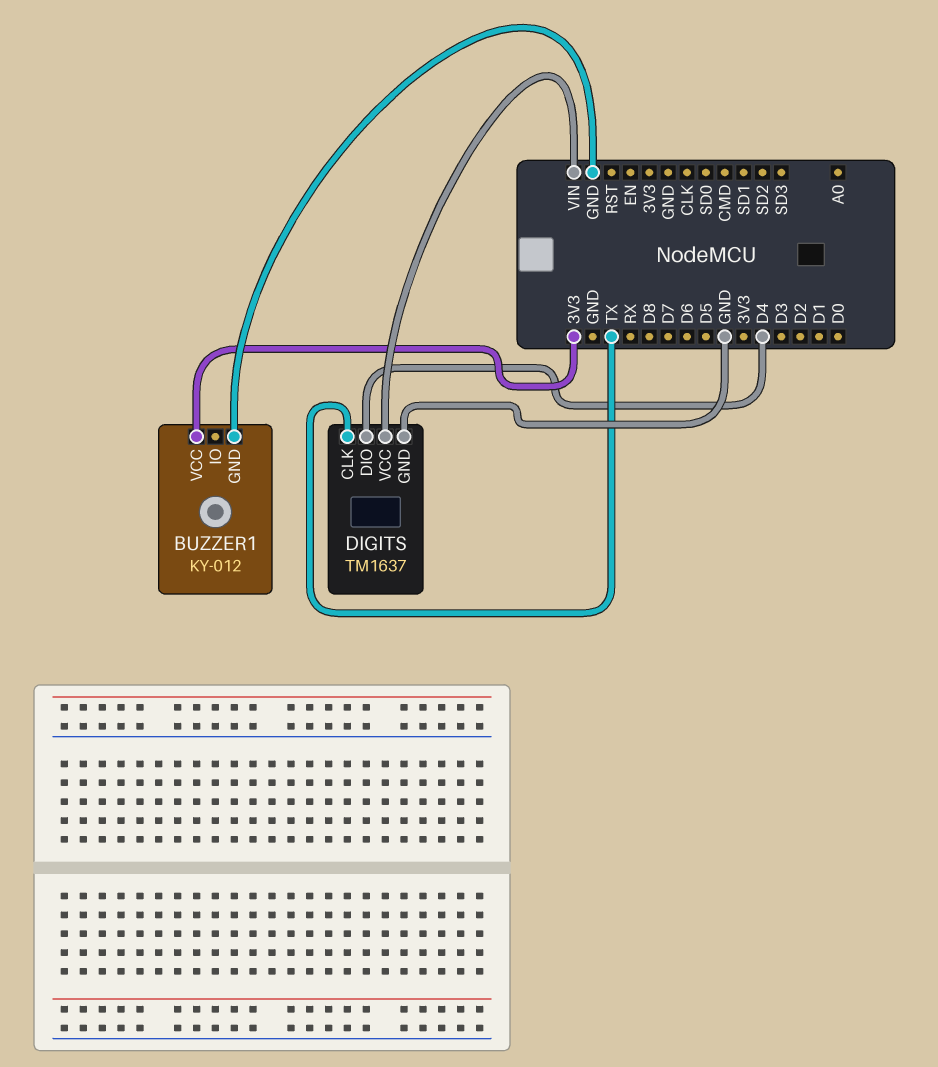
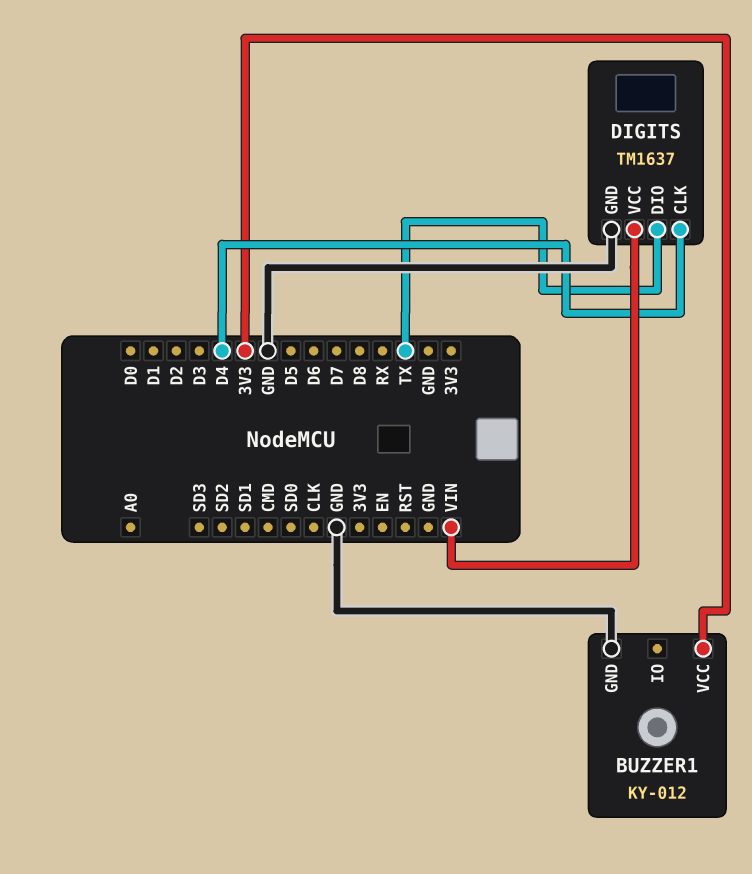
DIGITS pin CLK: TX -> D4
DIGITS pin DIO: D4 -> TX

